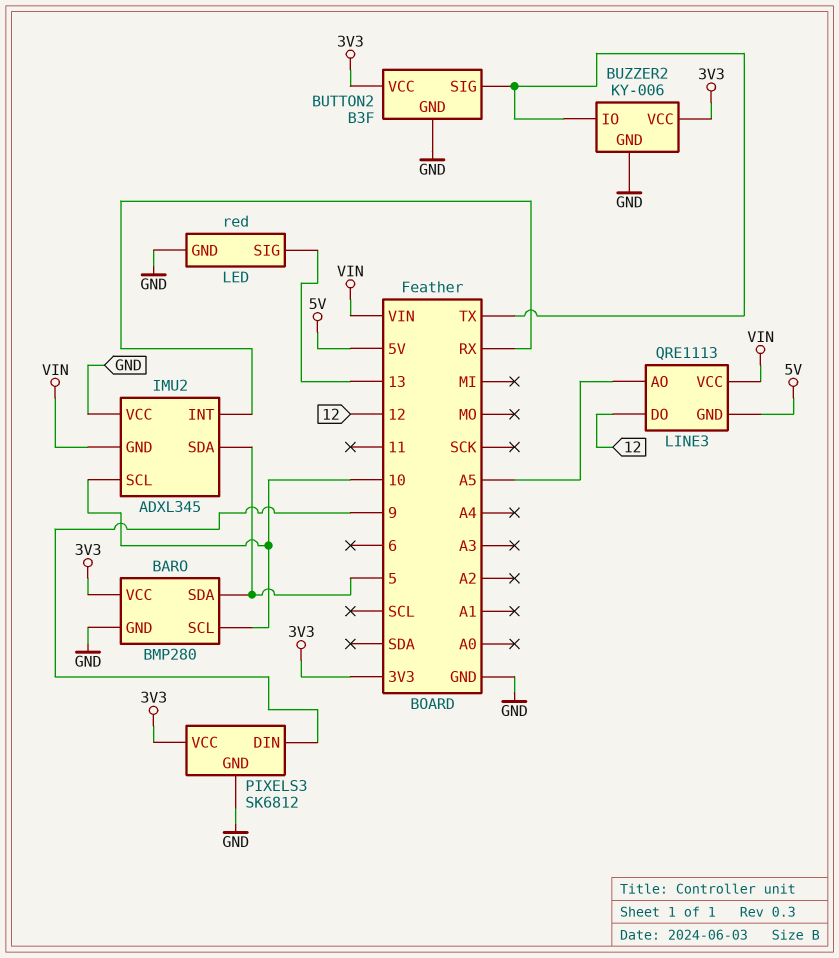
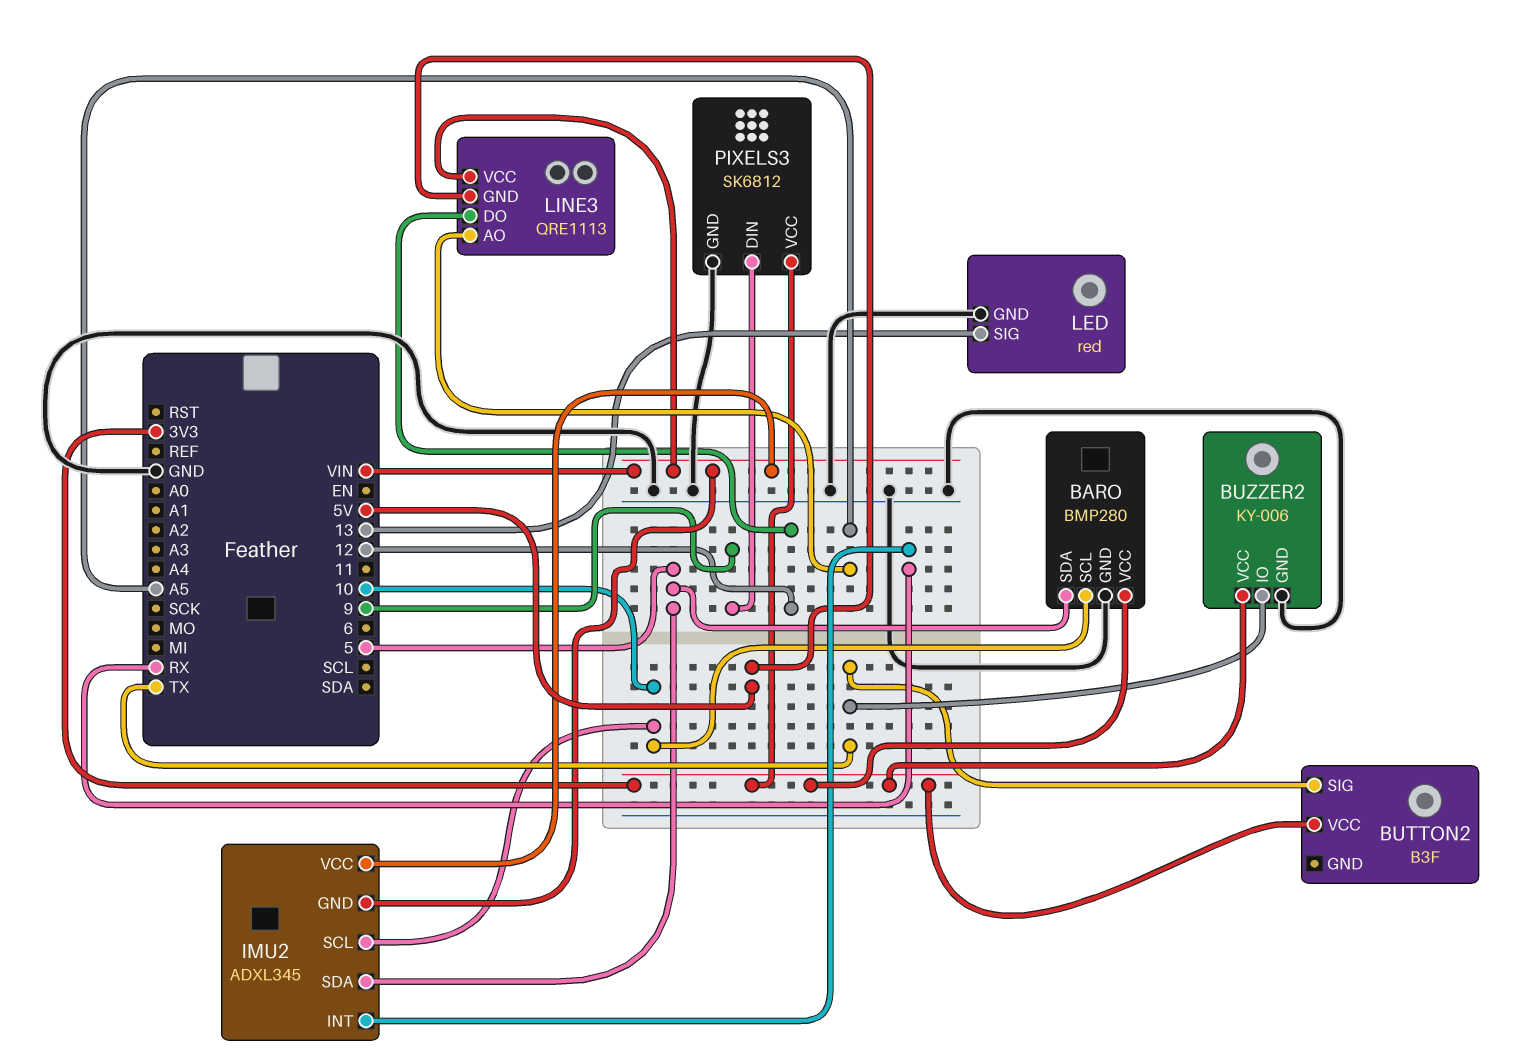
BUTTON2 pin GND: GND -> none
IMU2 pin VCC: GND -> VIN

